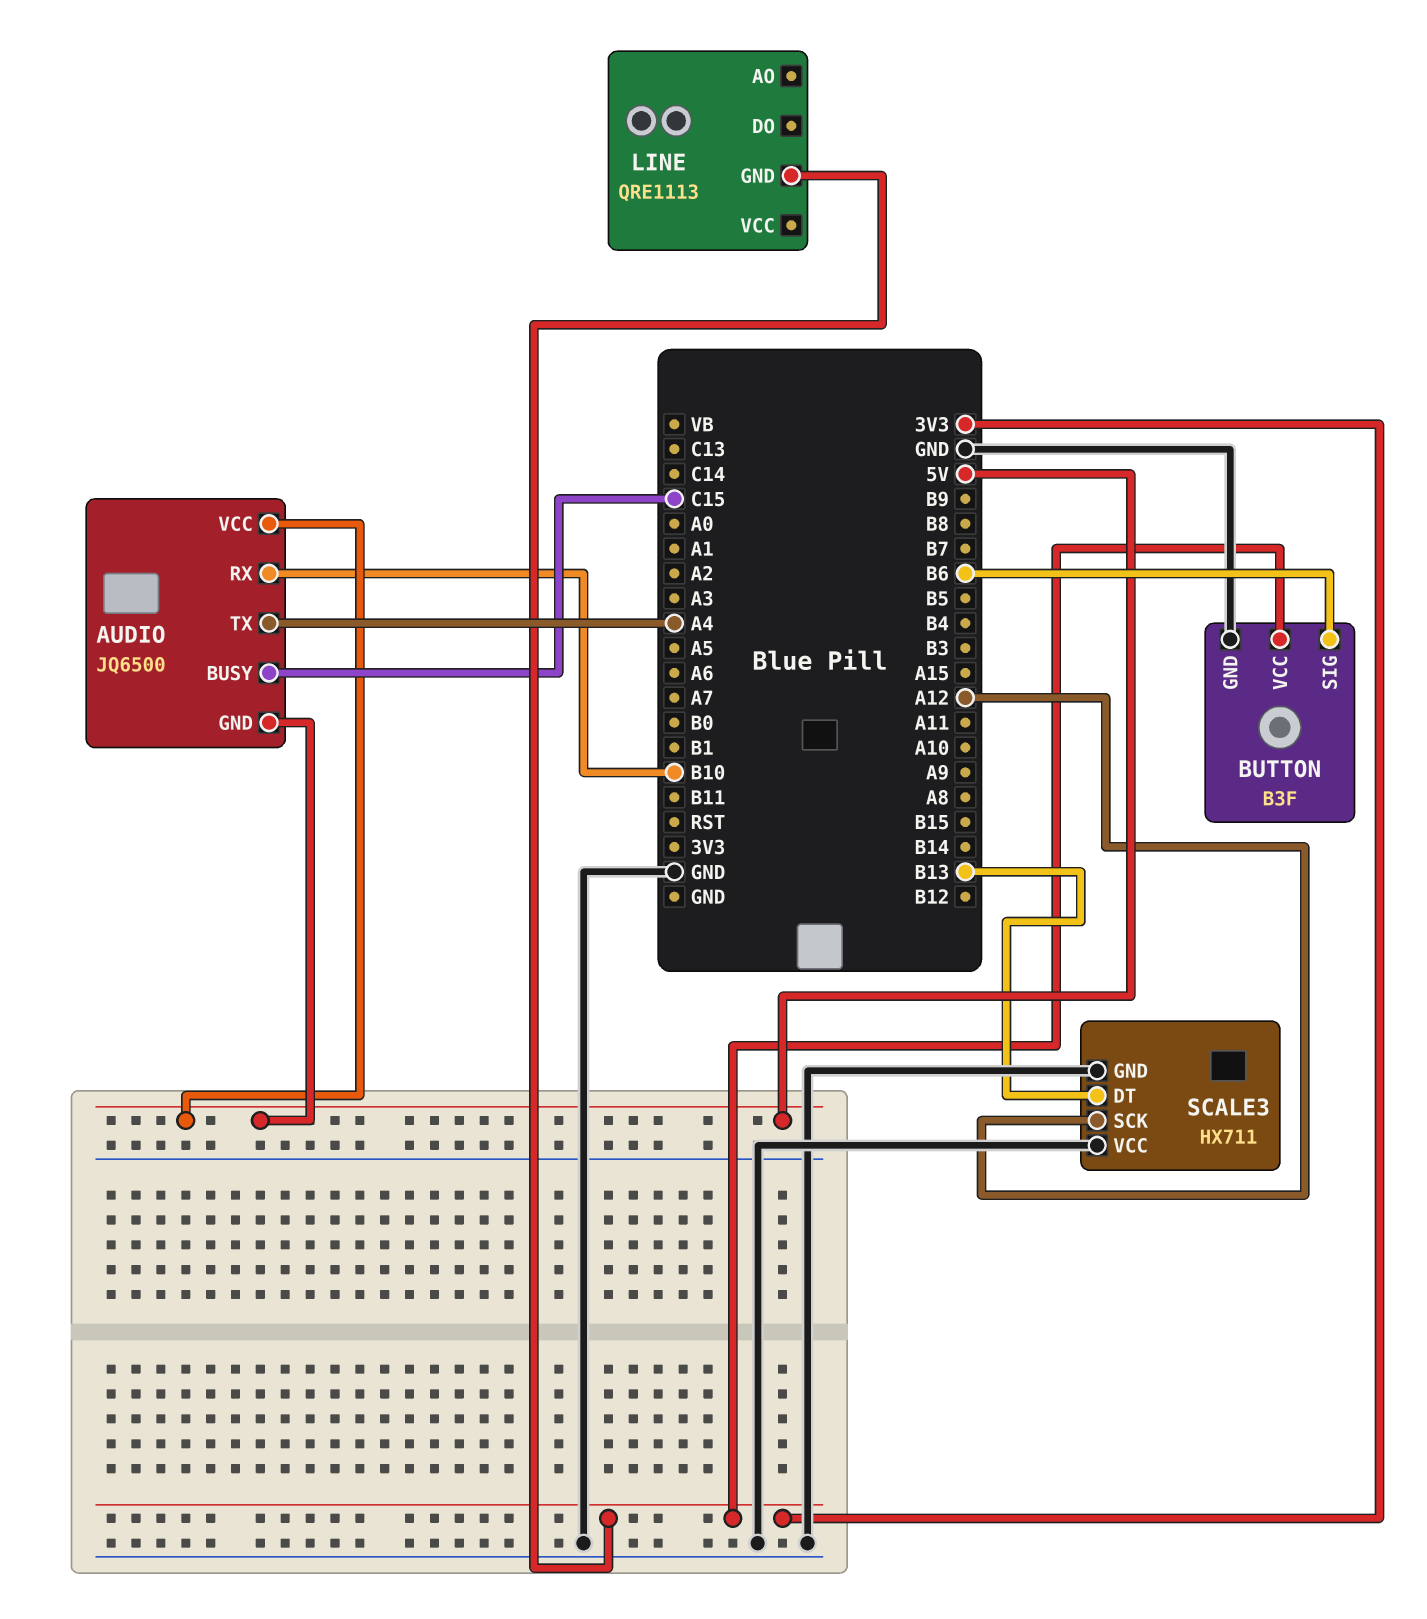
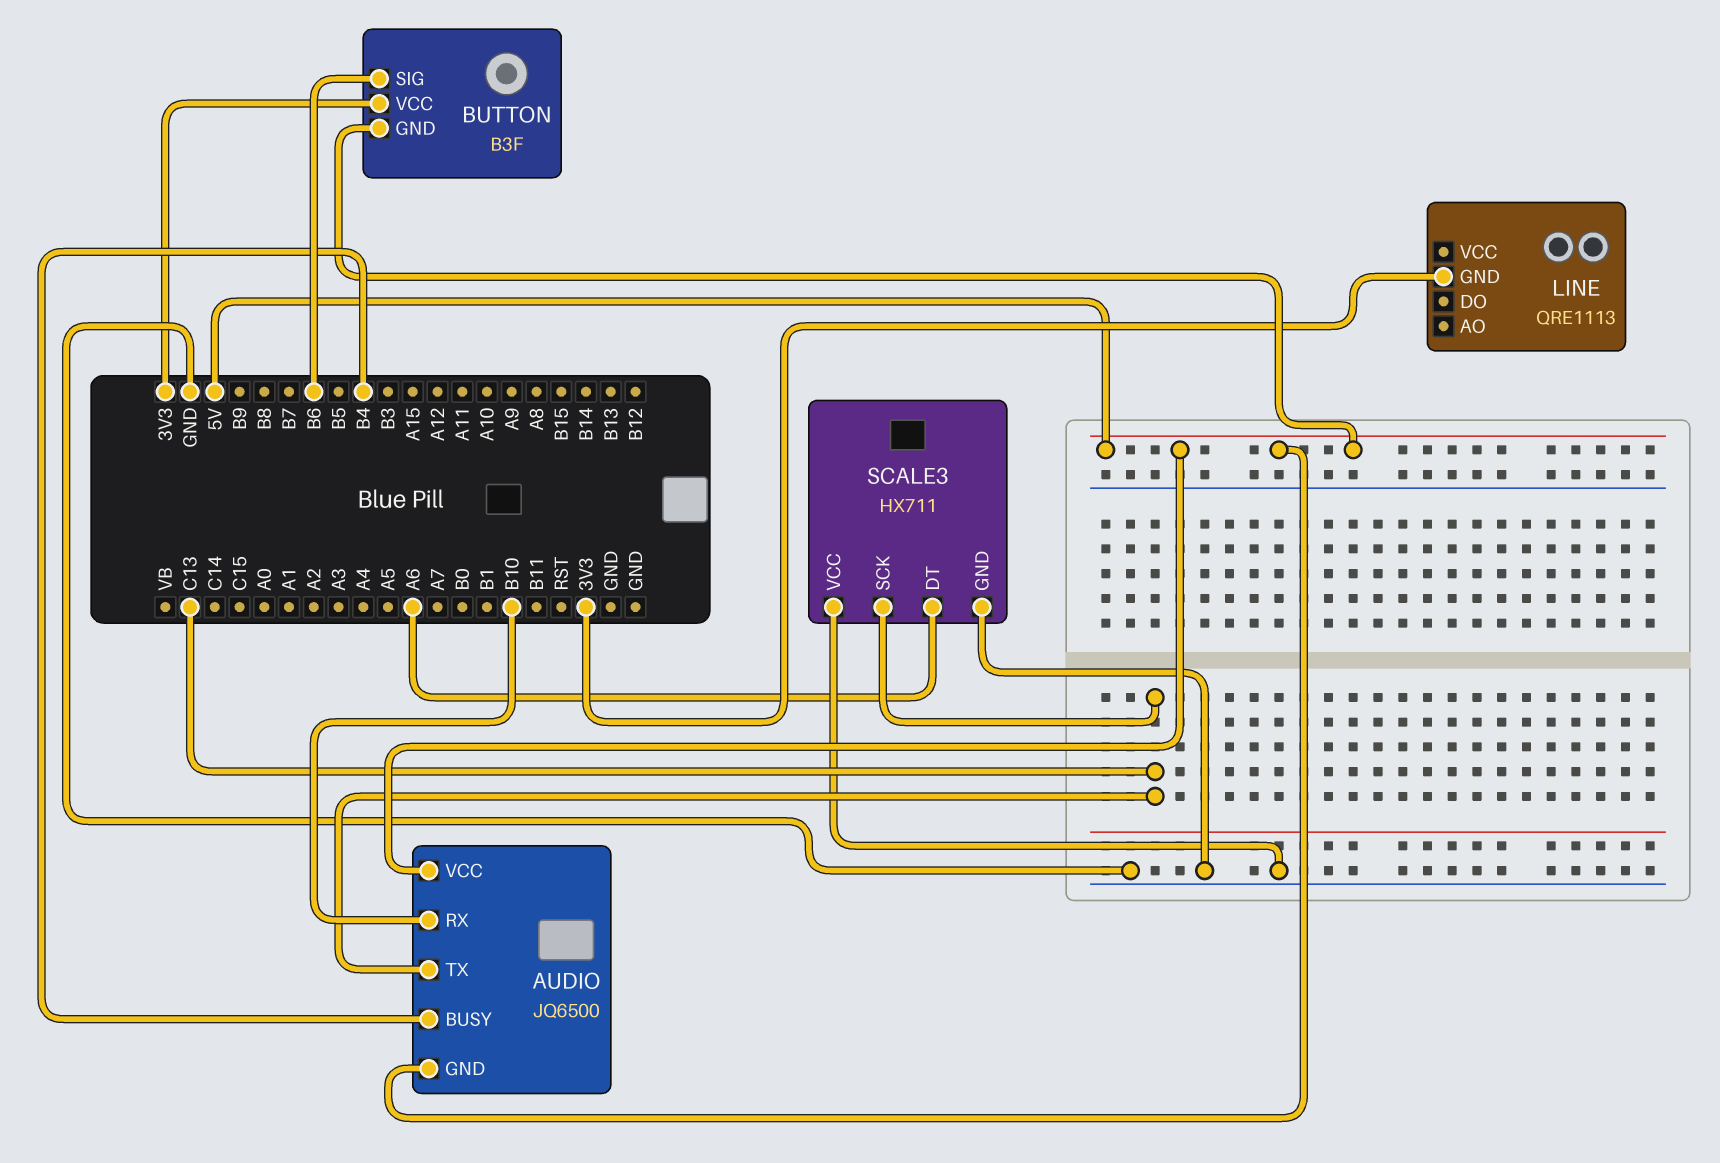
AUDIO pin BUSY: C15 -> B4
AUDIO pin TX: A4 -> C13
BUTTON pin GND: GND -> 5V
SCALE3 pin DT: B13 -> A6
SCALE3 pin SCK: A12 -> C13

